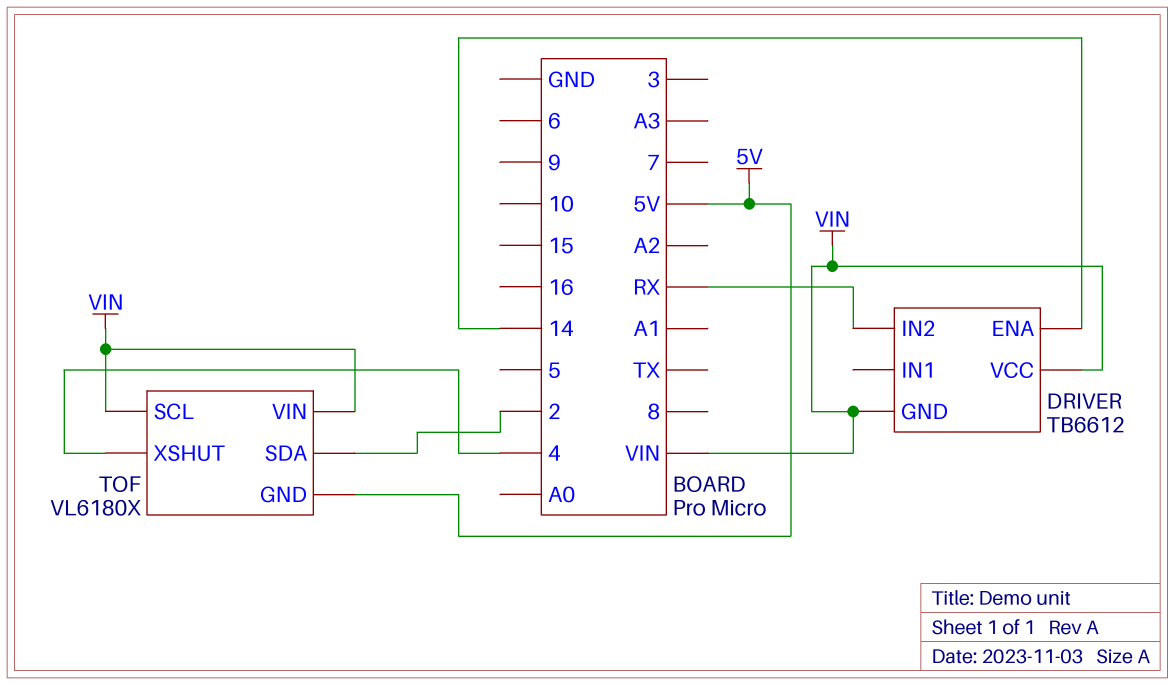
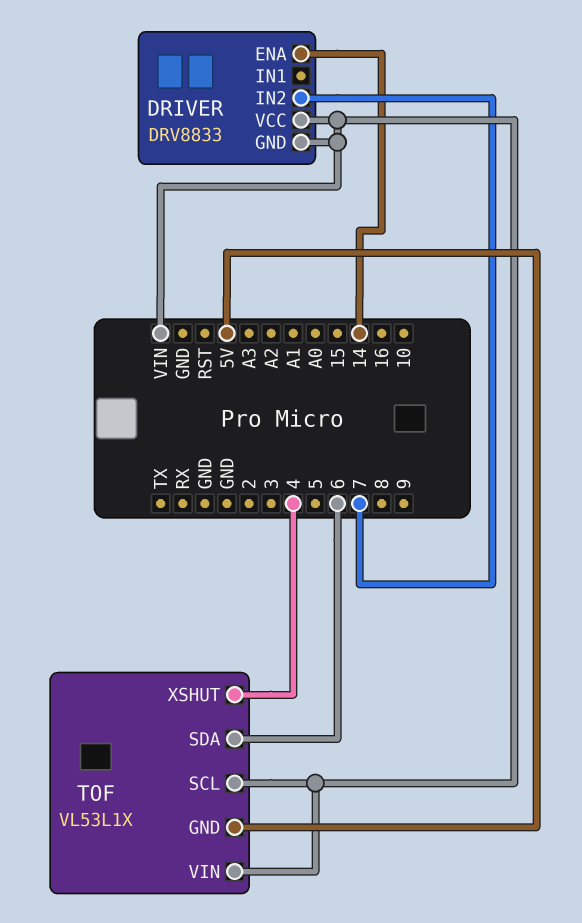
DRIVER: TB6612 -> DRV8833
DRIVER pin IN2: RX -> 7
TOF: VL6180X -> VL53L1X
TOF pin SDA: 2 -> 6

